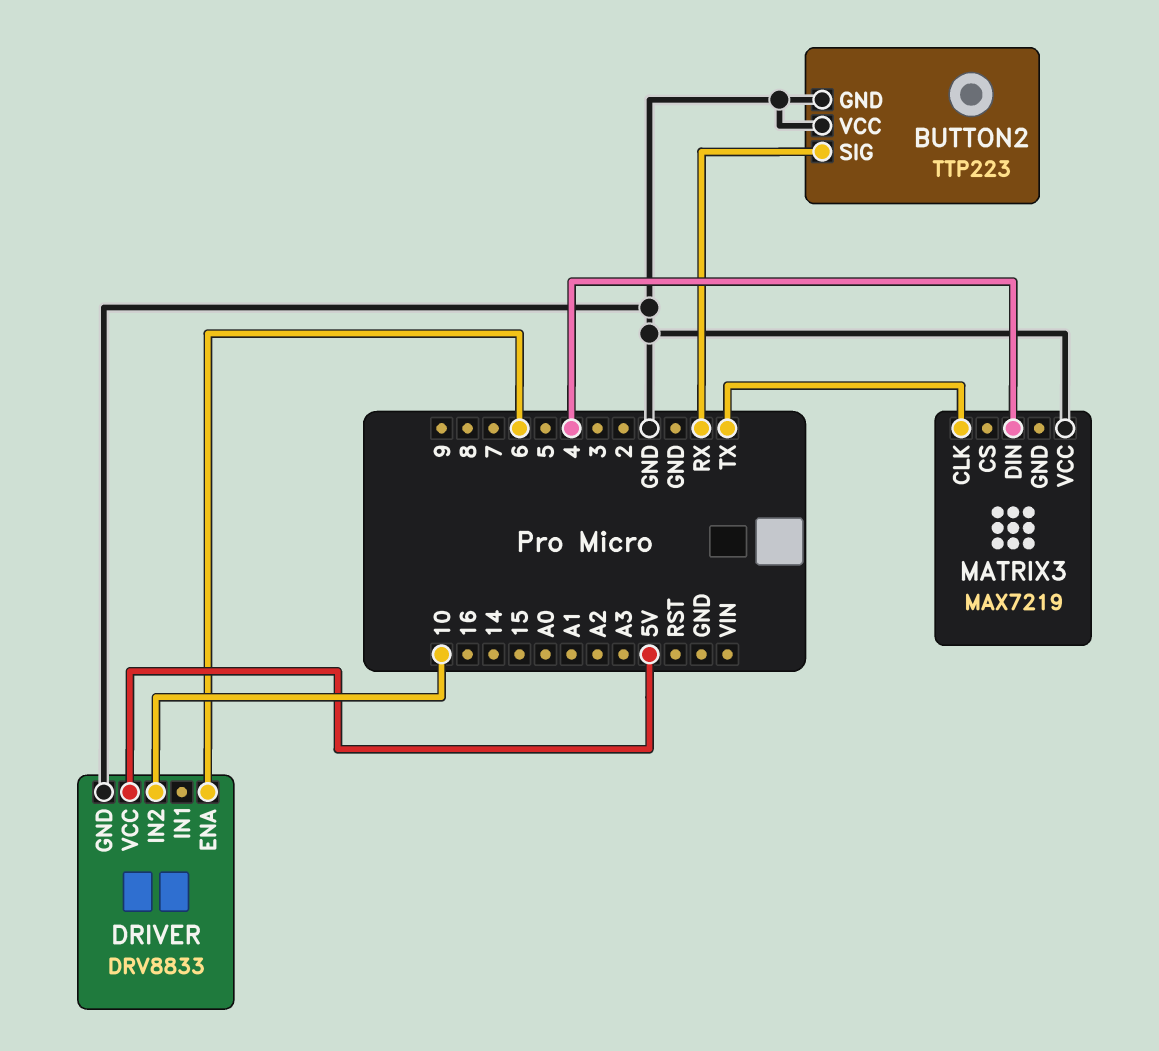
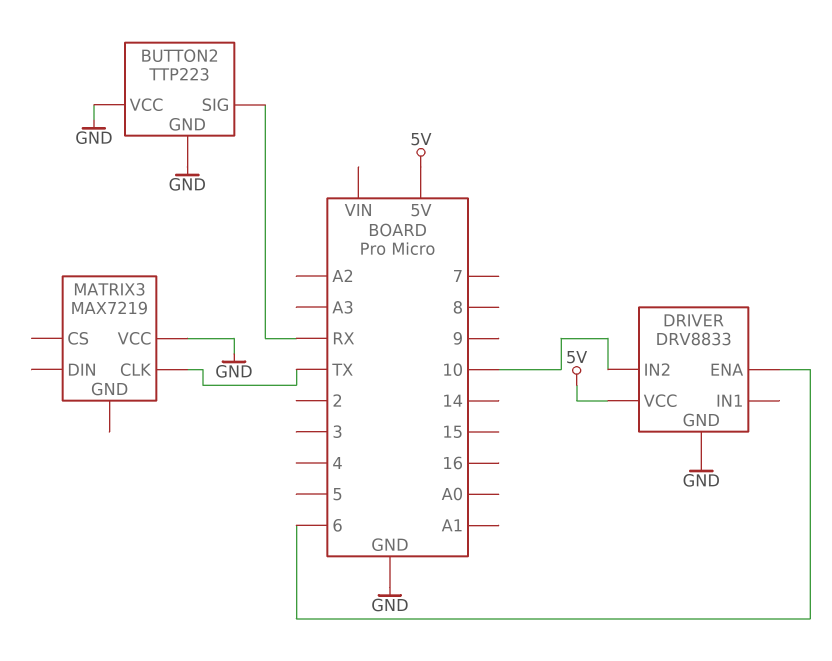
MATRIX3 pin DIN: 4 -> none

